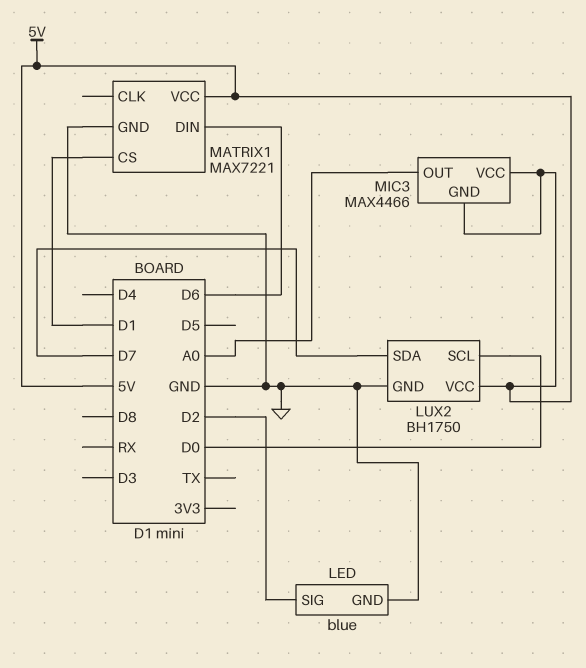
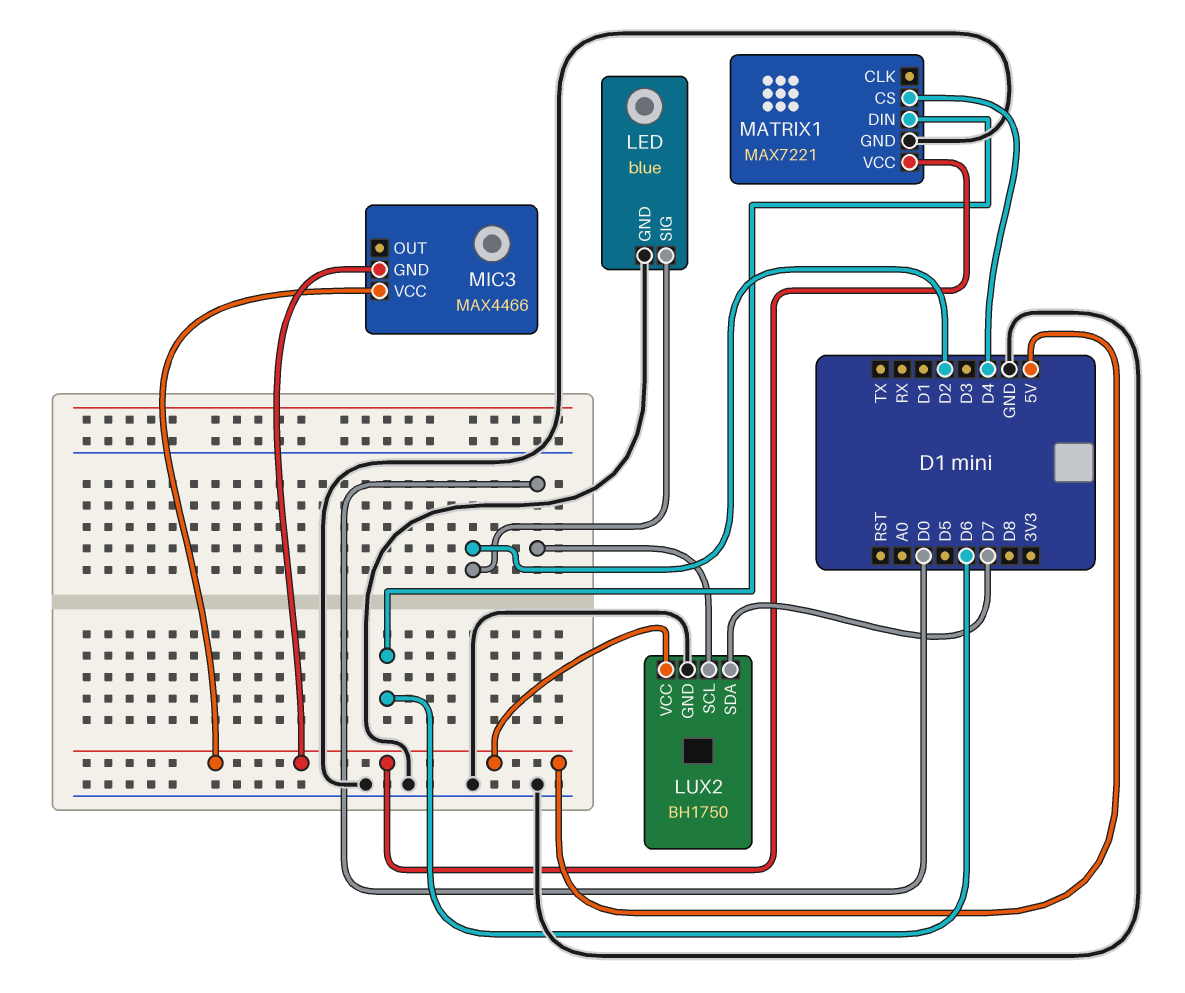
MATRIX1 pin CS: D1 -> D4
MIC3 pin OUT: A0 -> none

